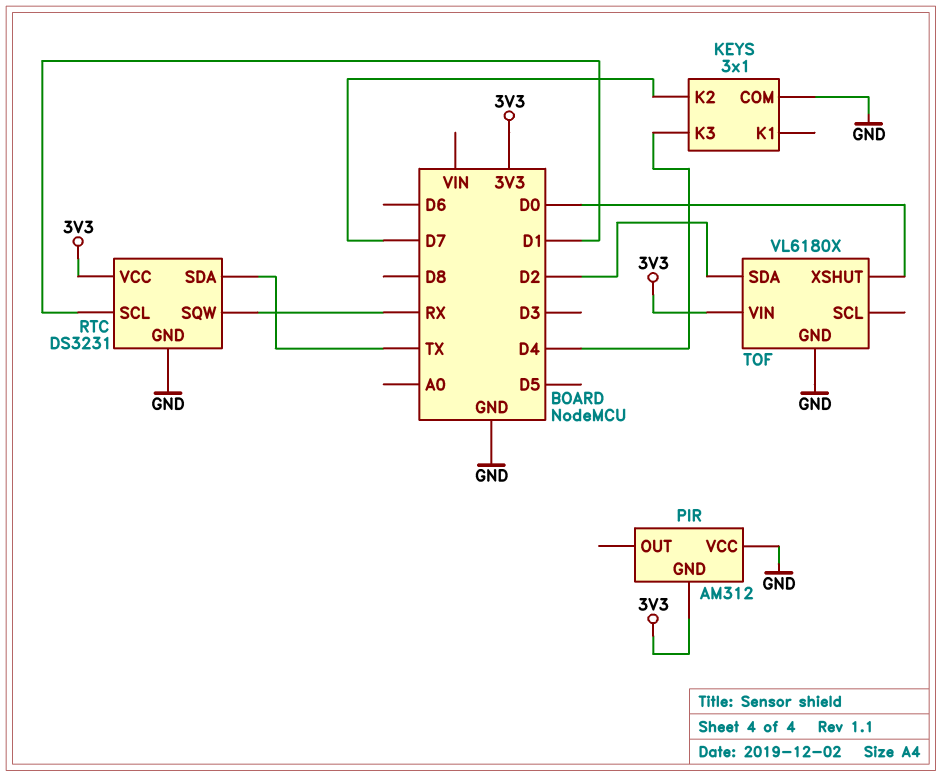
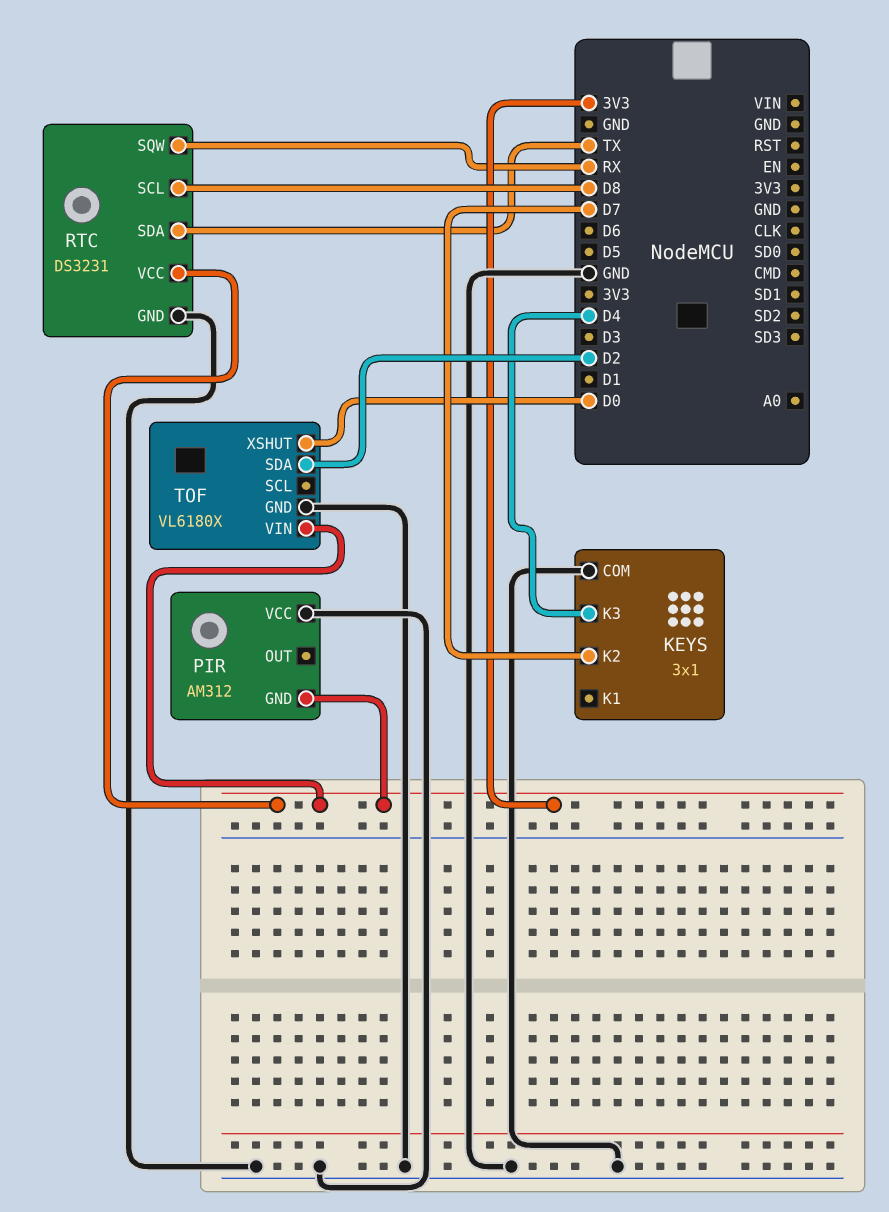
RTC pin SCL: D1 -> D8

